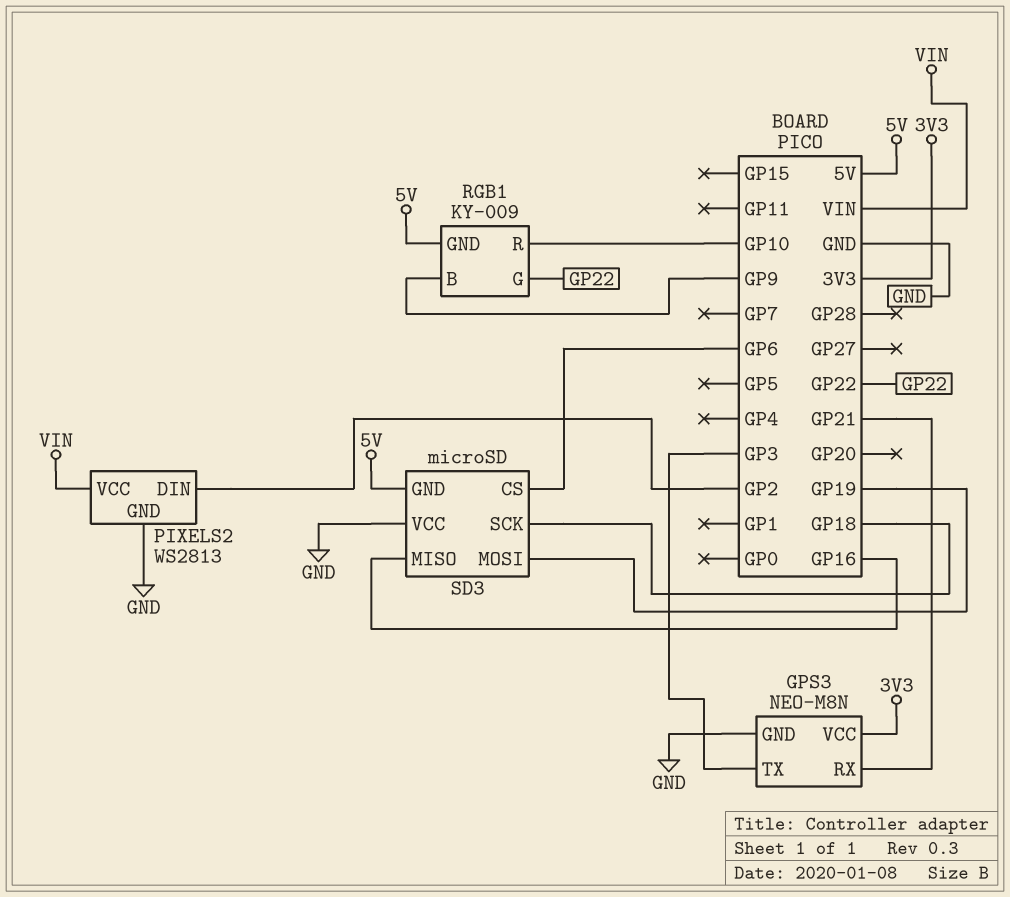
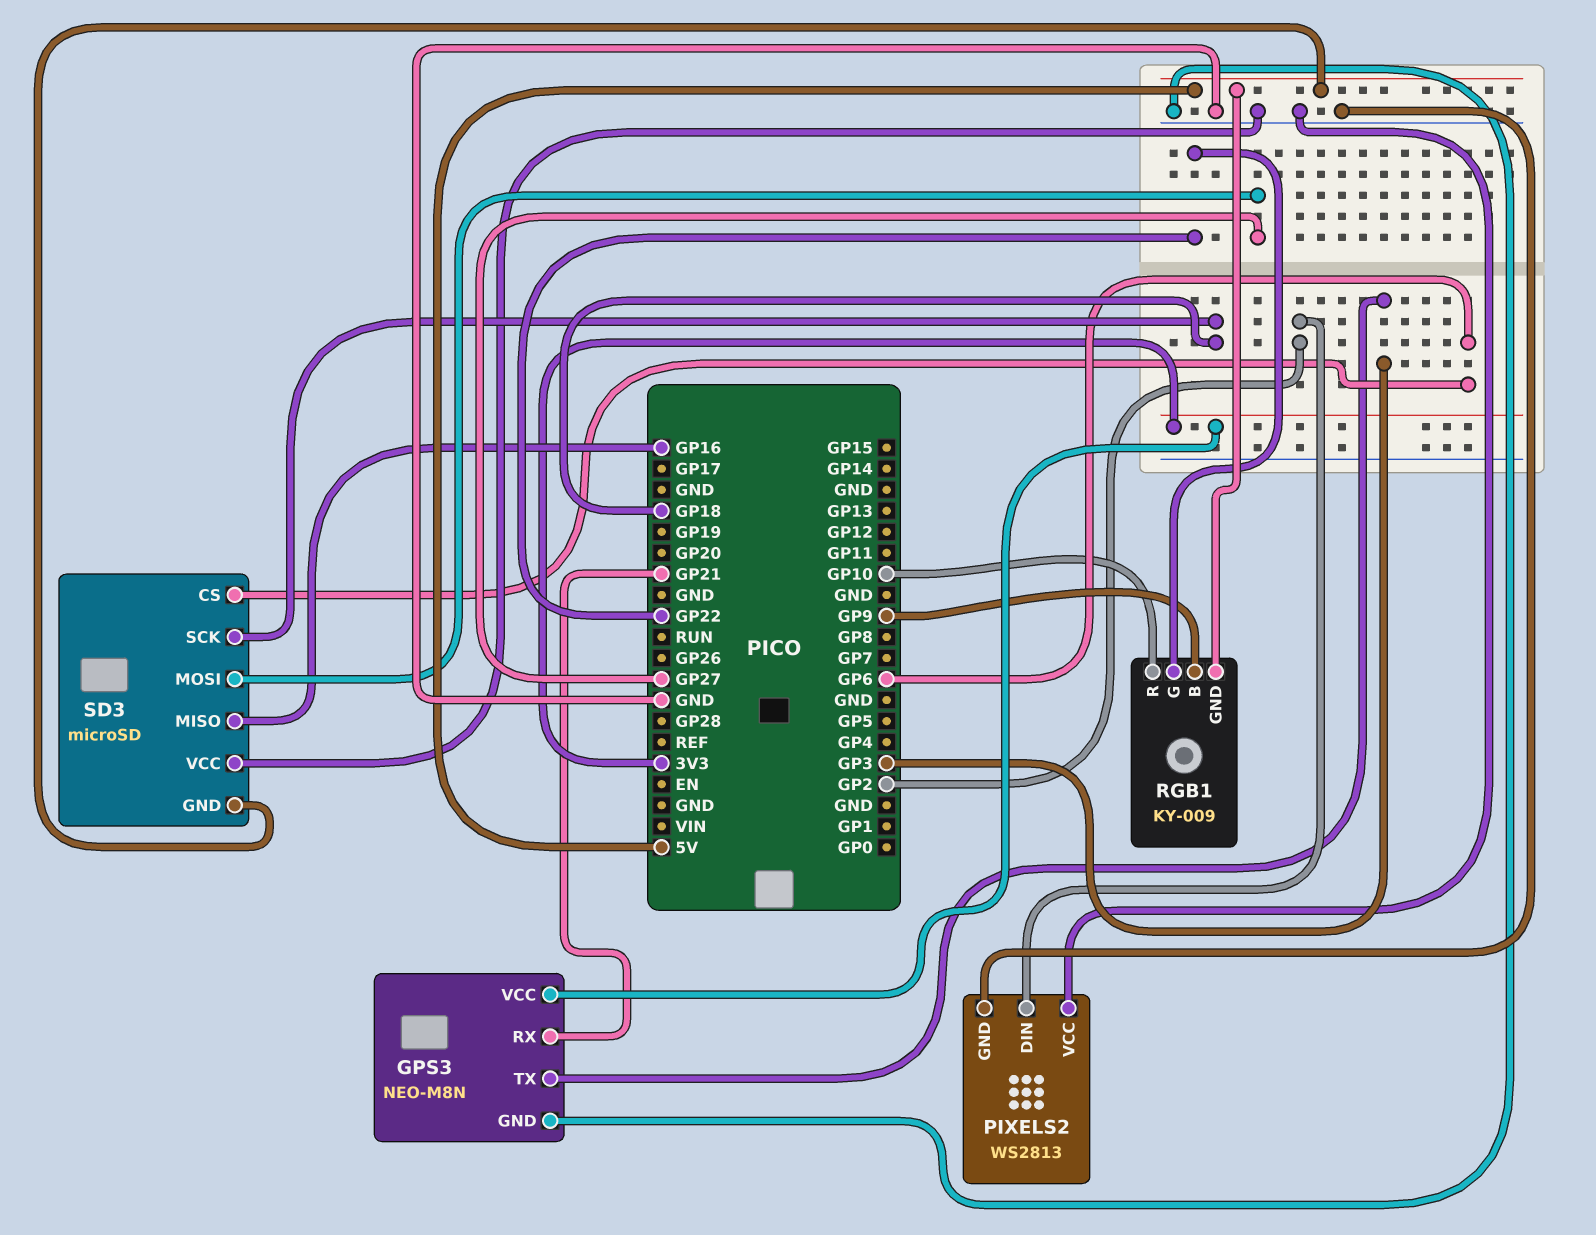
PIXELS2 pin VCC: VIN -> GND
SD3 pin MOSI: GP19 -> GP27

